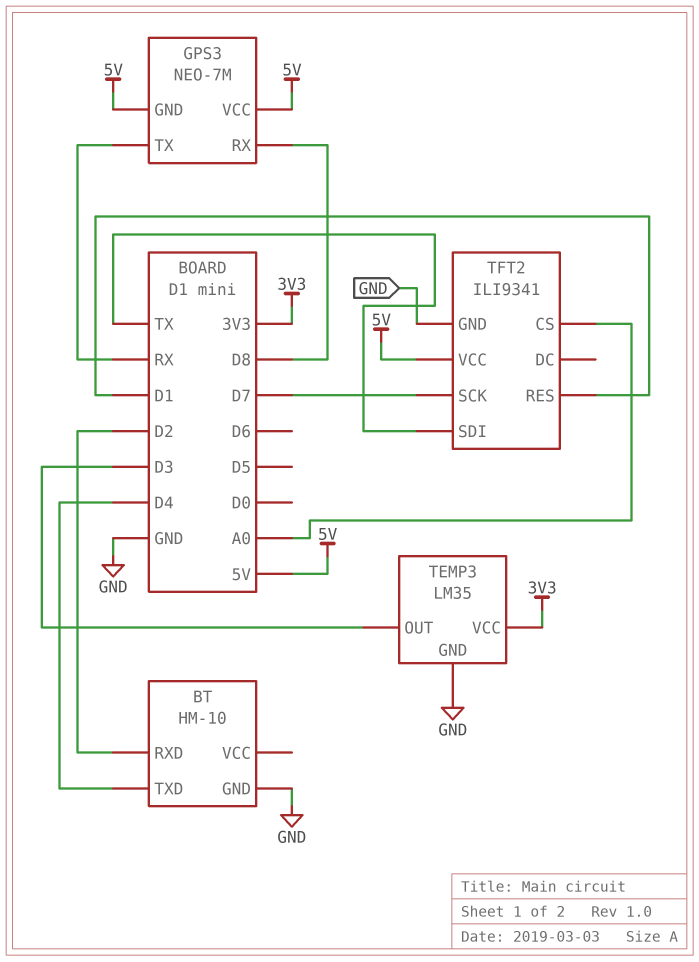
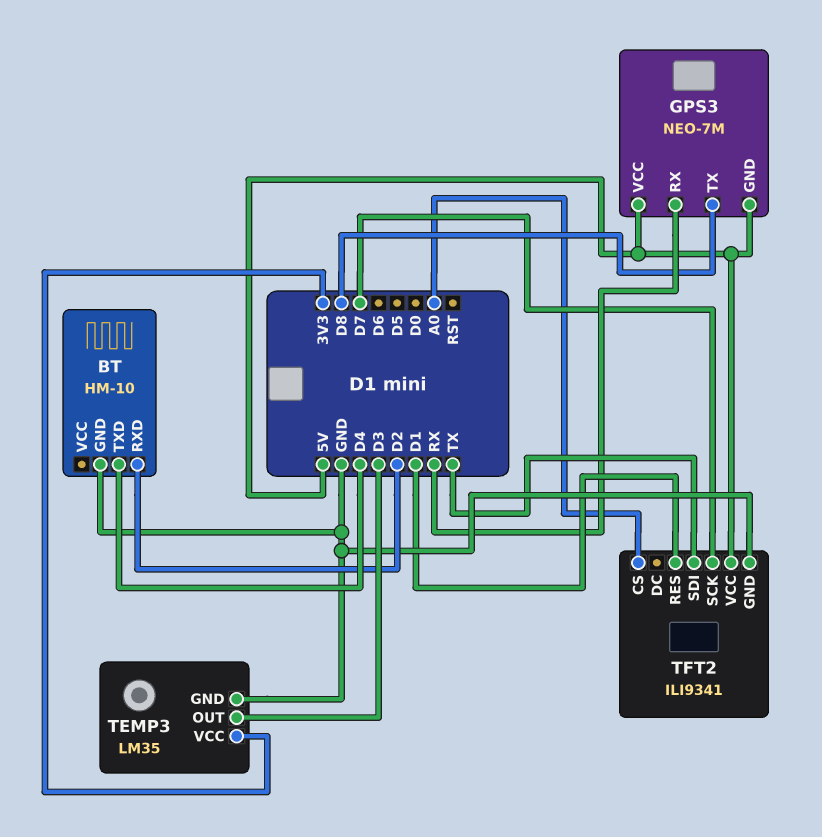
GPS3 pin RX: D8 -> RX
GPS3 pin TX: RX -> D8

